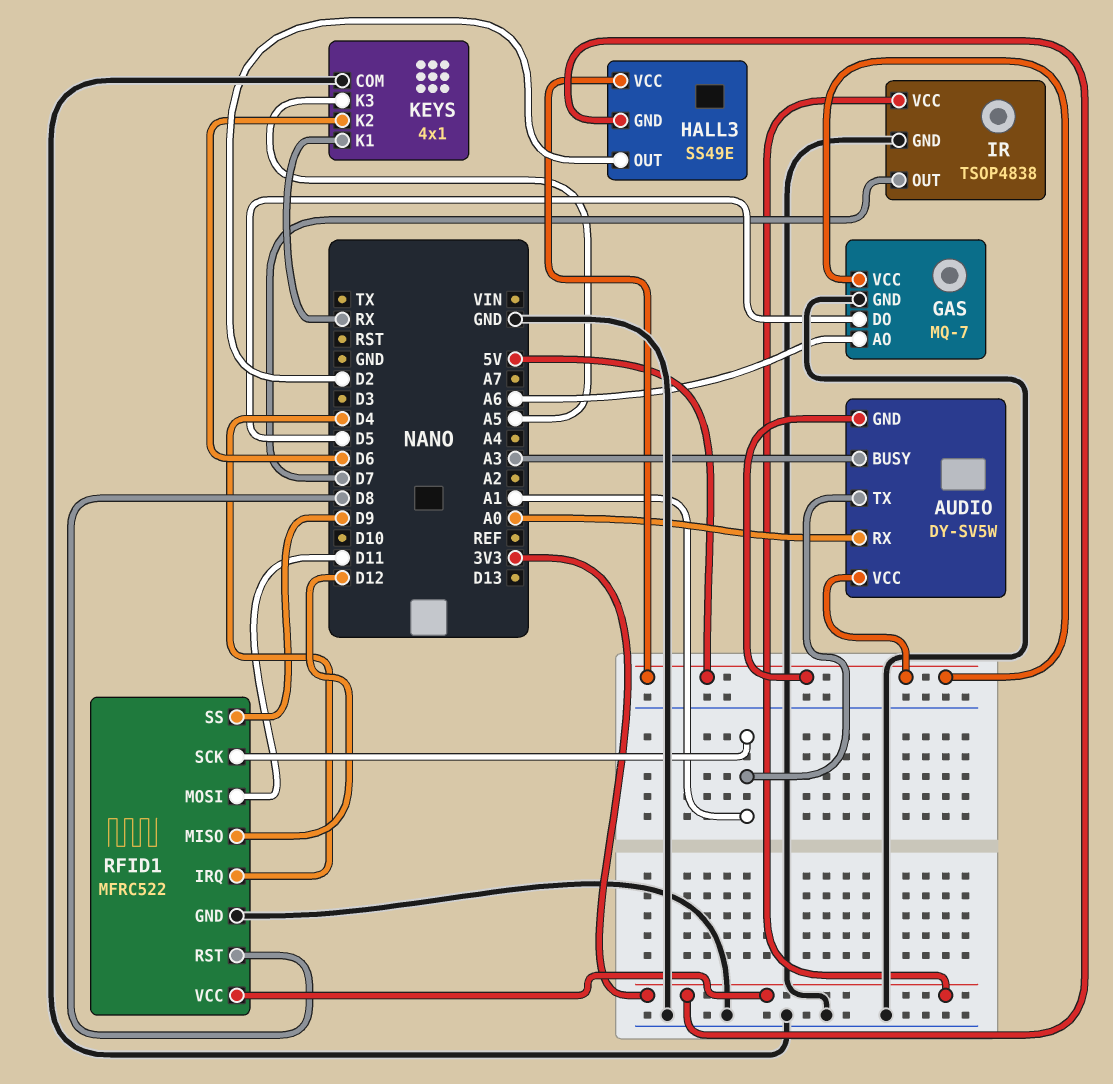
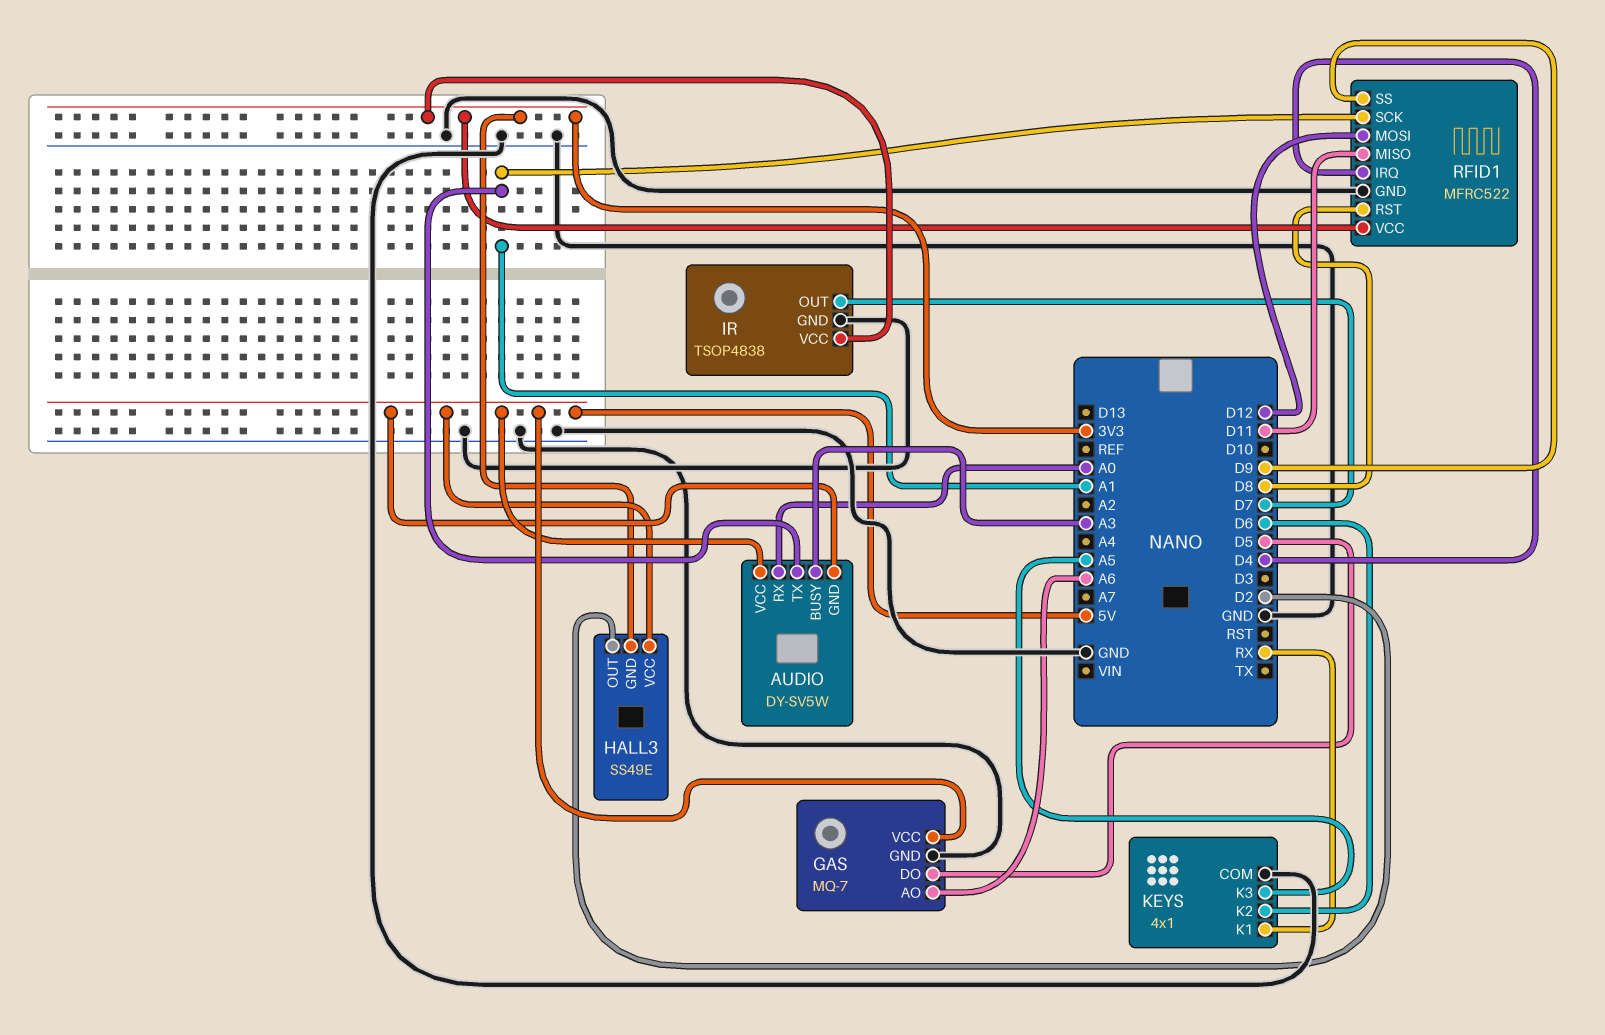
RFID1 pin MISO: D12 -> D11
RFID1 pin MOSI: D11 -> D12

